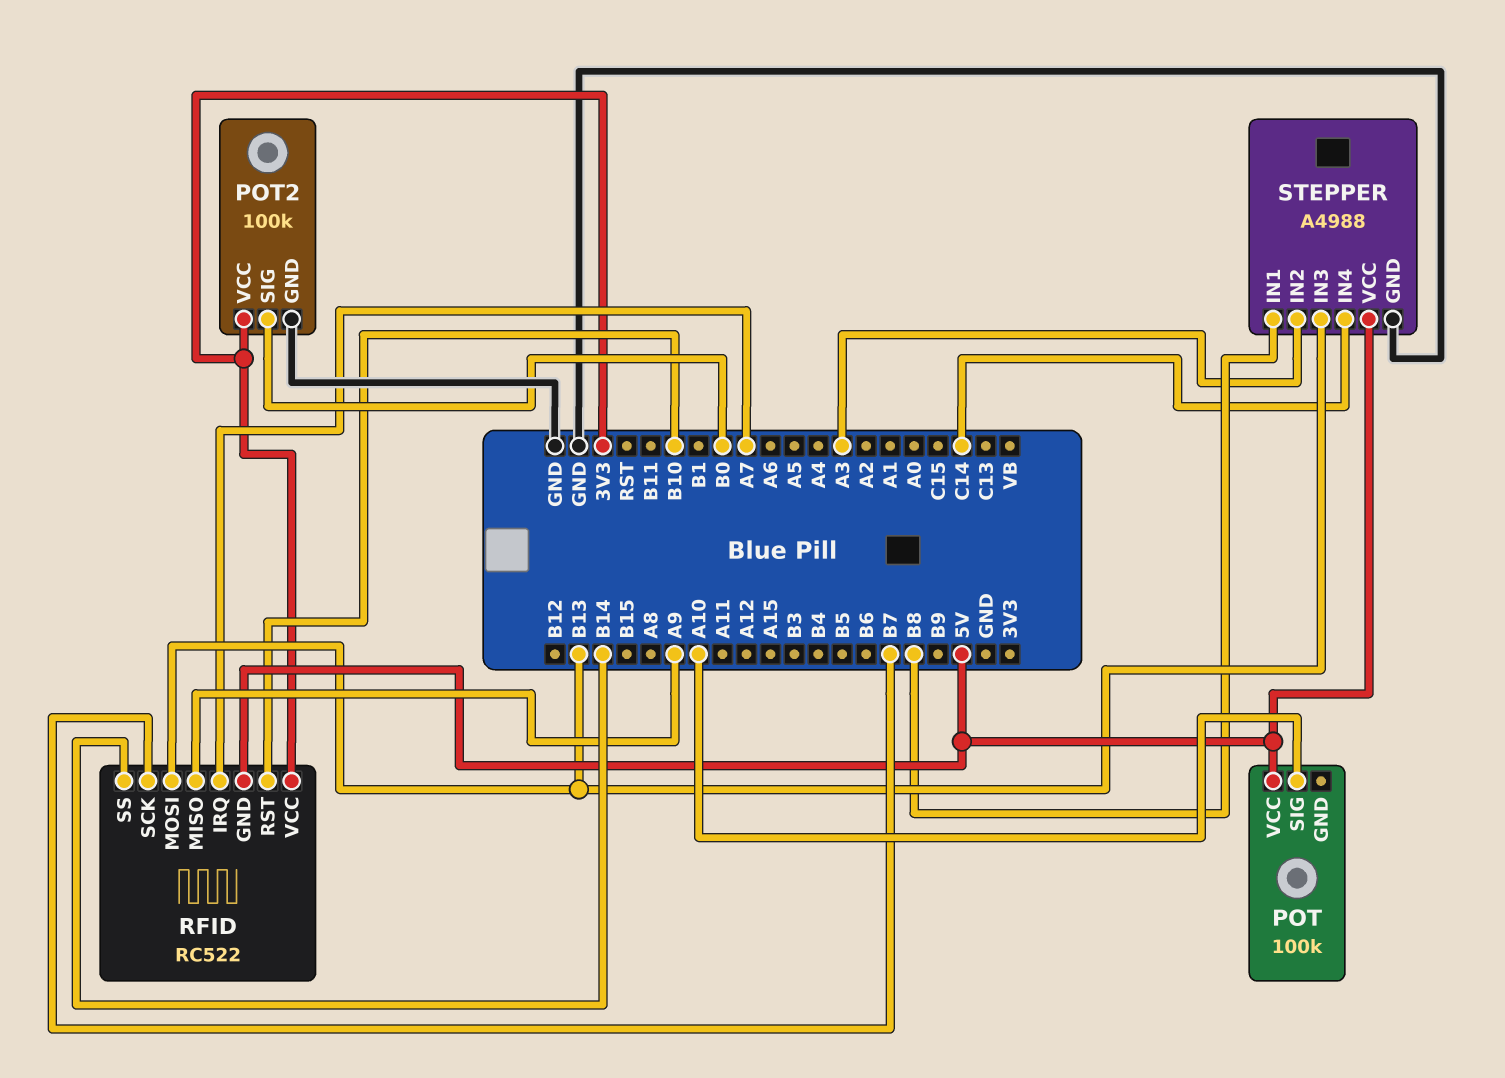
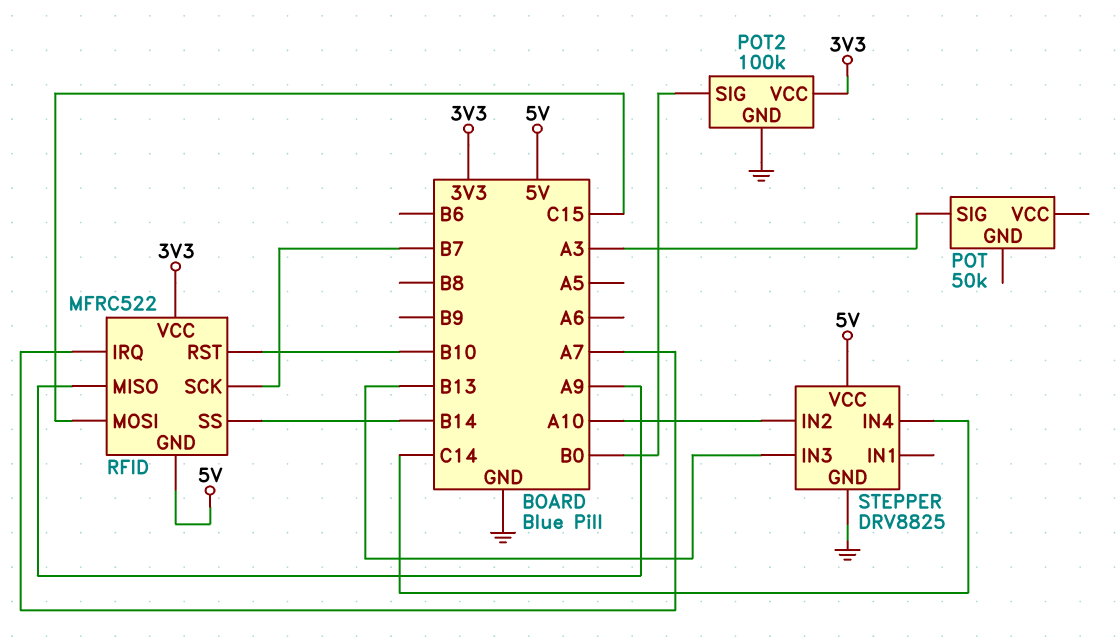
POT: 100k -> 50k
POT pin SIG: A10 -> A3
POT pin VCC: 5V -> none
RFID: RC522 -> MFRC522
RFID pin MOSI: B13 -> C15
STEPPER: A4988 -> DRV8825
STEPPER pin IN1: B8 -> none
STEPPER pin IN2: A3 -> A10

